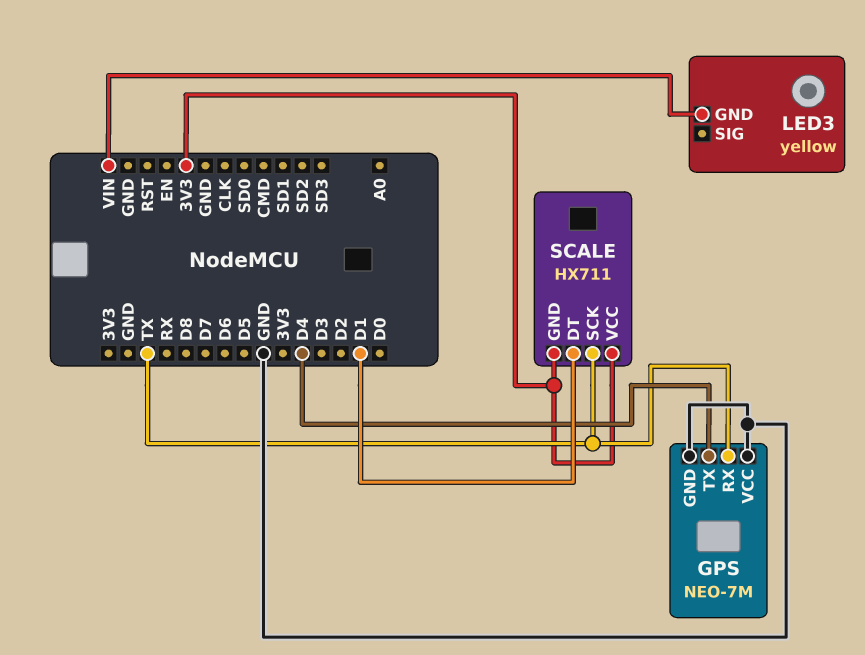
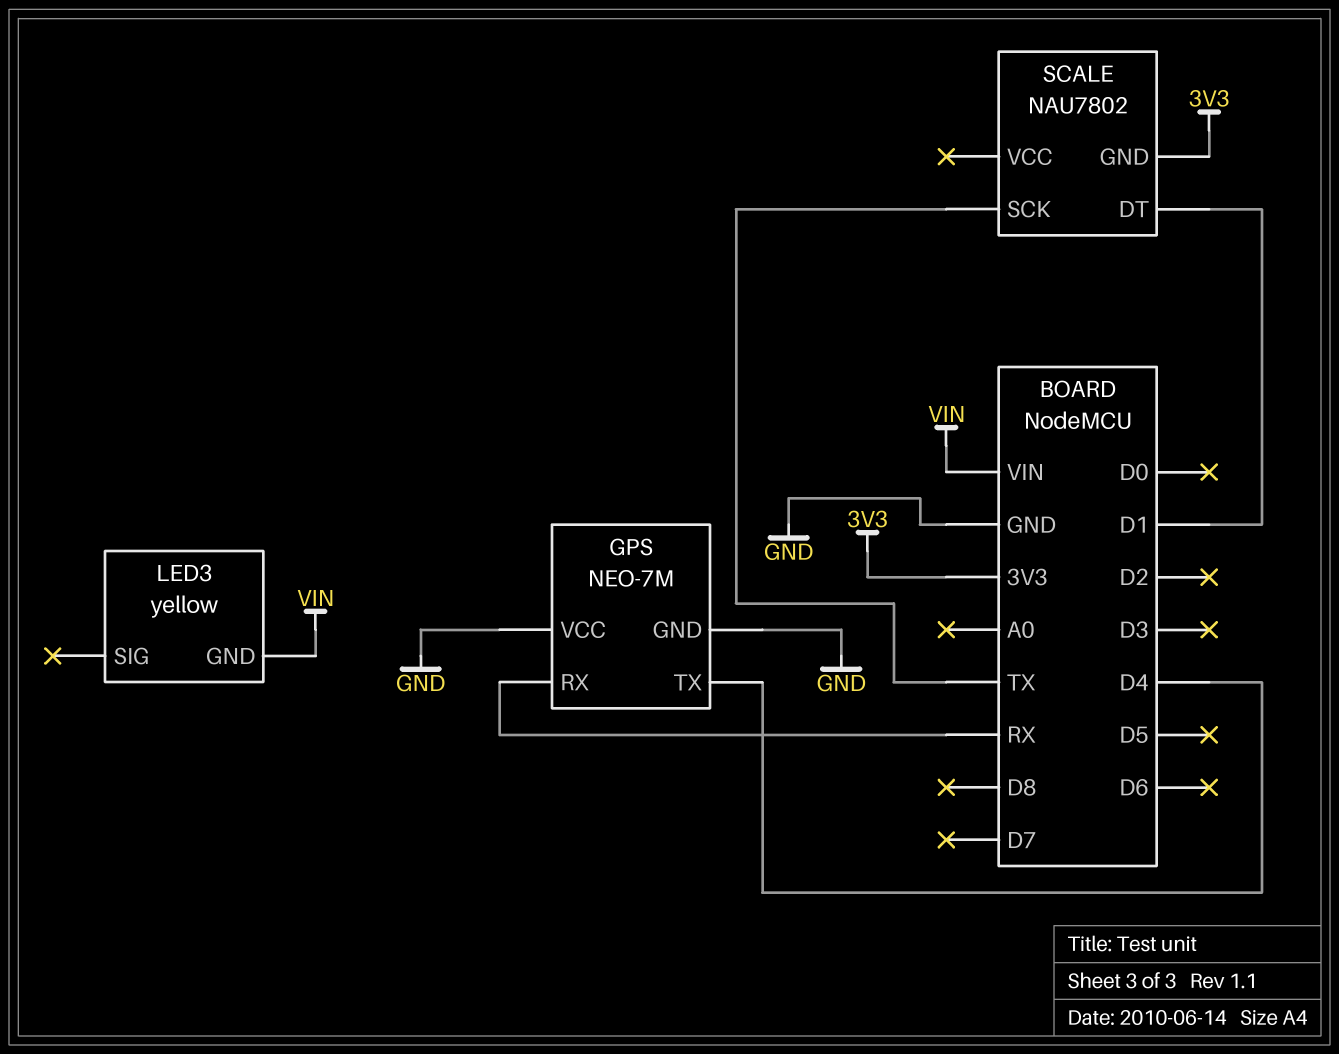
GPS pin RX: TX -> RX
SCALE: HX711 -> NAU7802
SCALE pin VCC: 3V3 -> none

